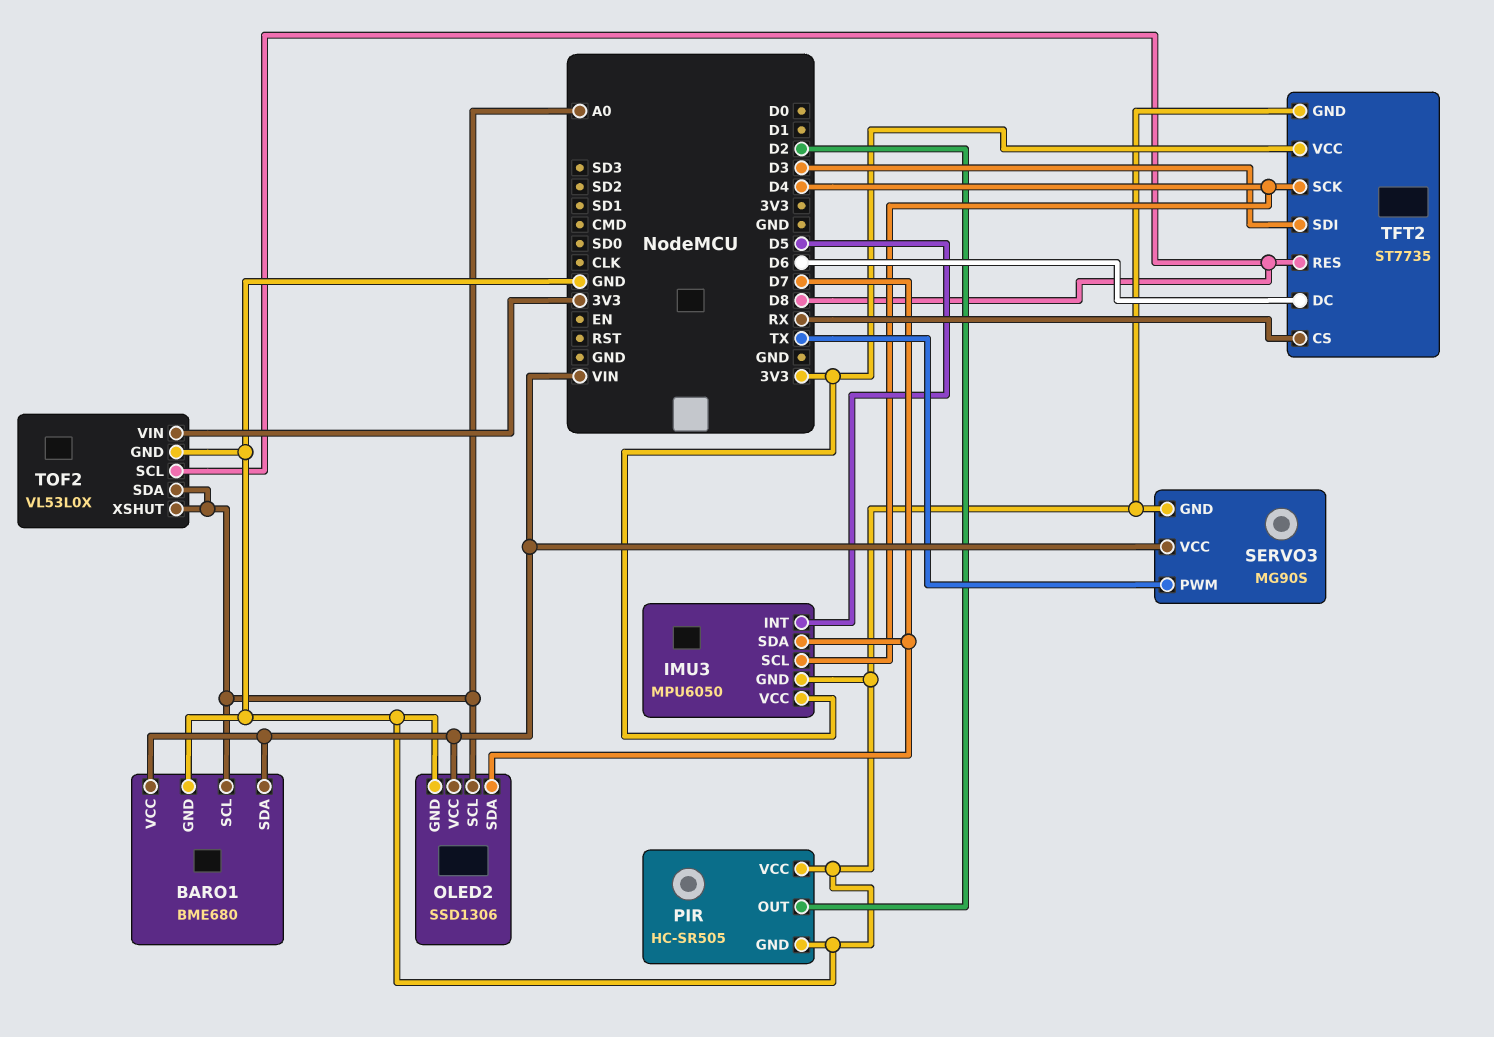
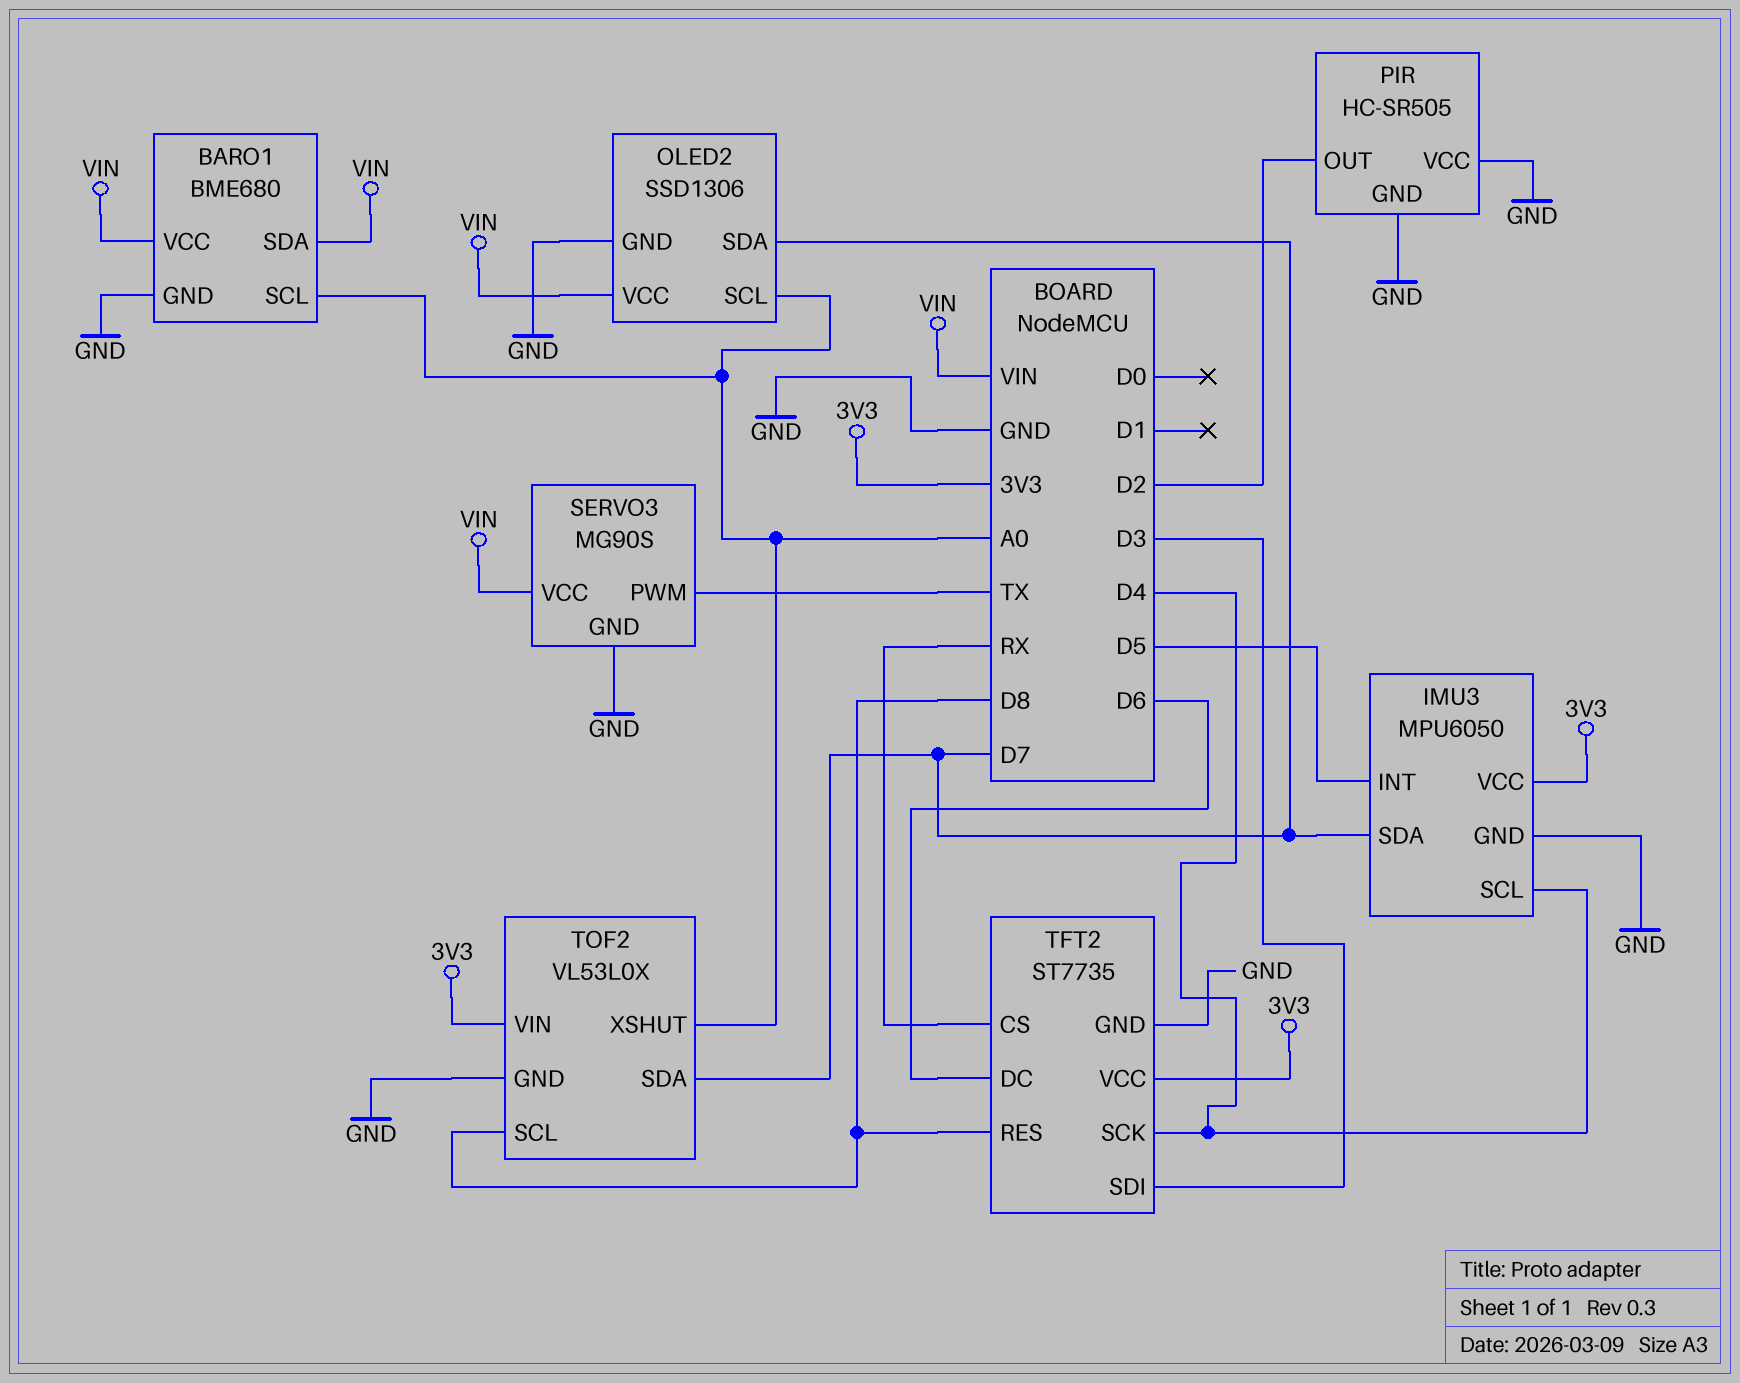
TOF2 pin SDA: A0 -> D7

